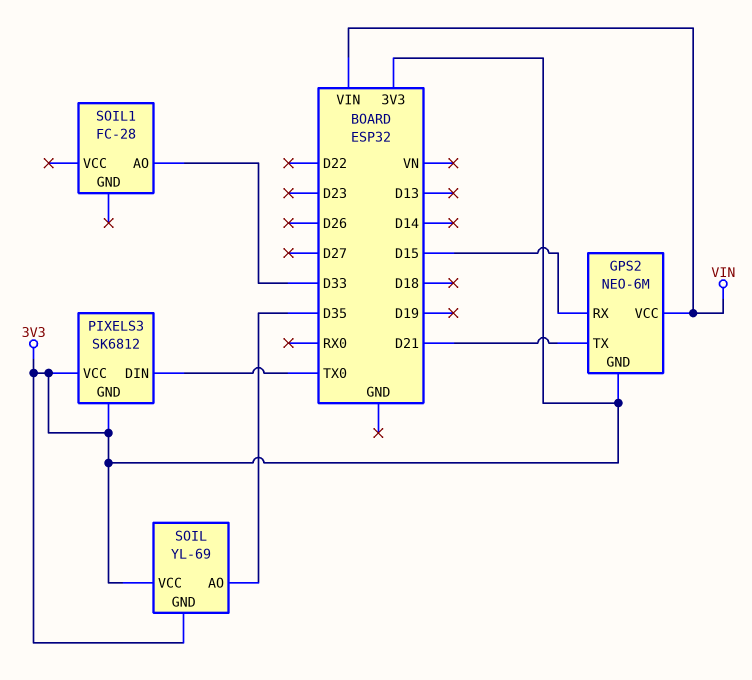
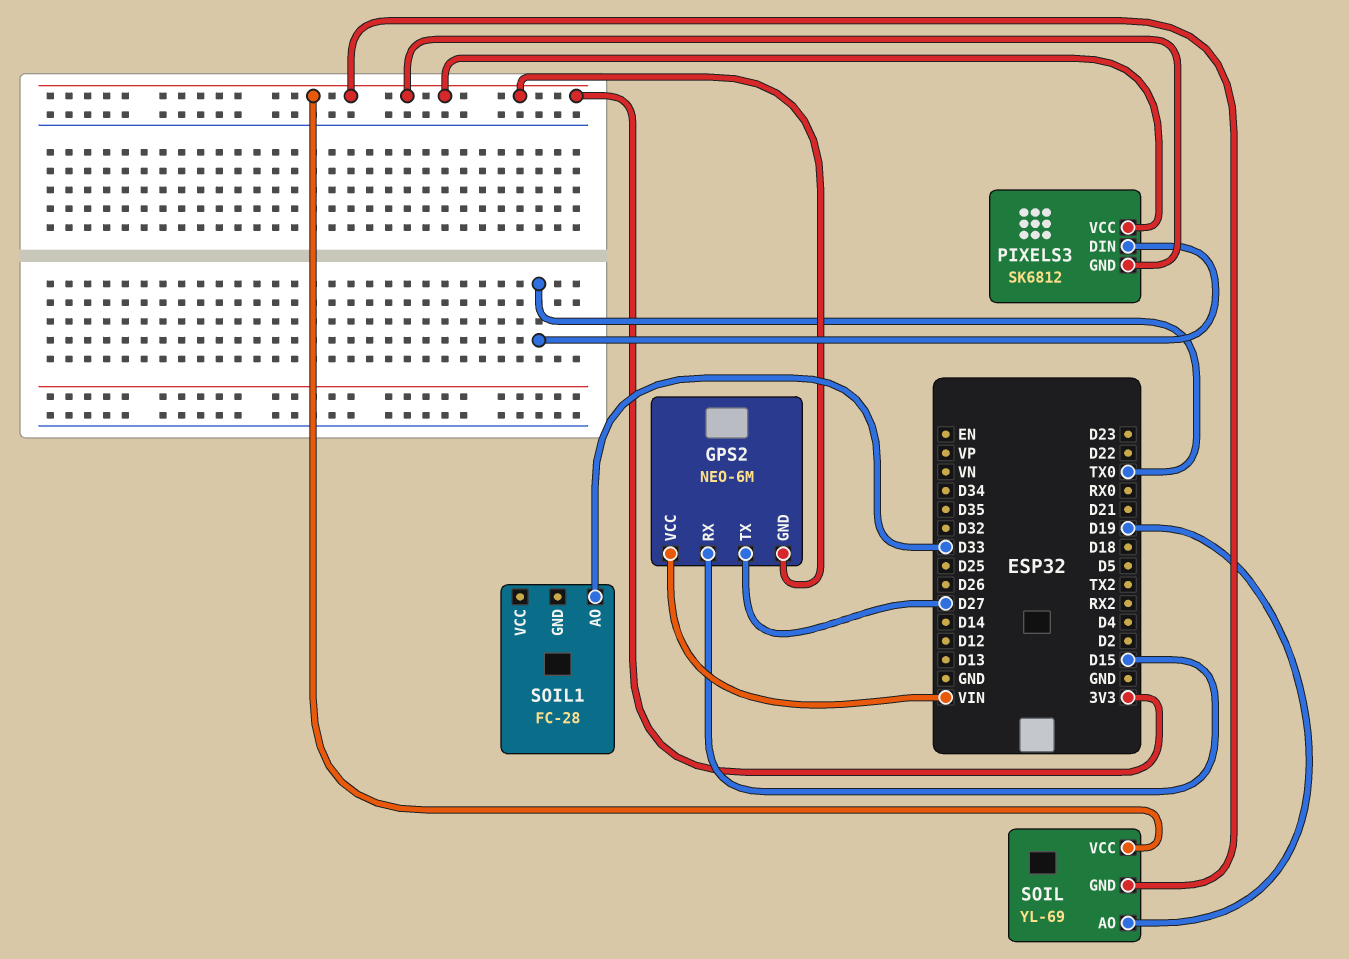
GPS2 pin TX: D21 -> D27
SOIL pin AO: D35 -> D19

